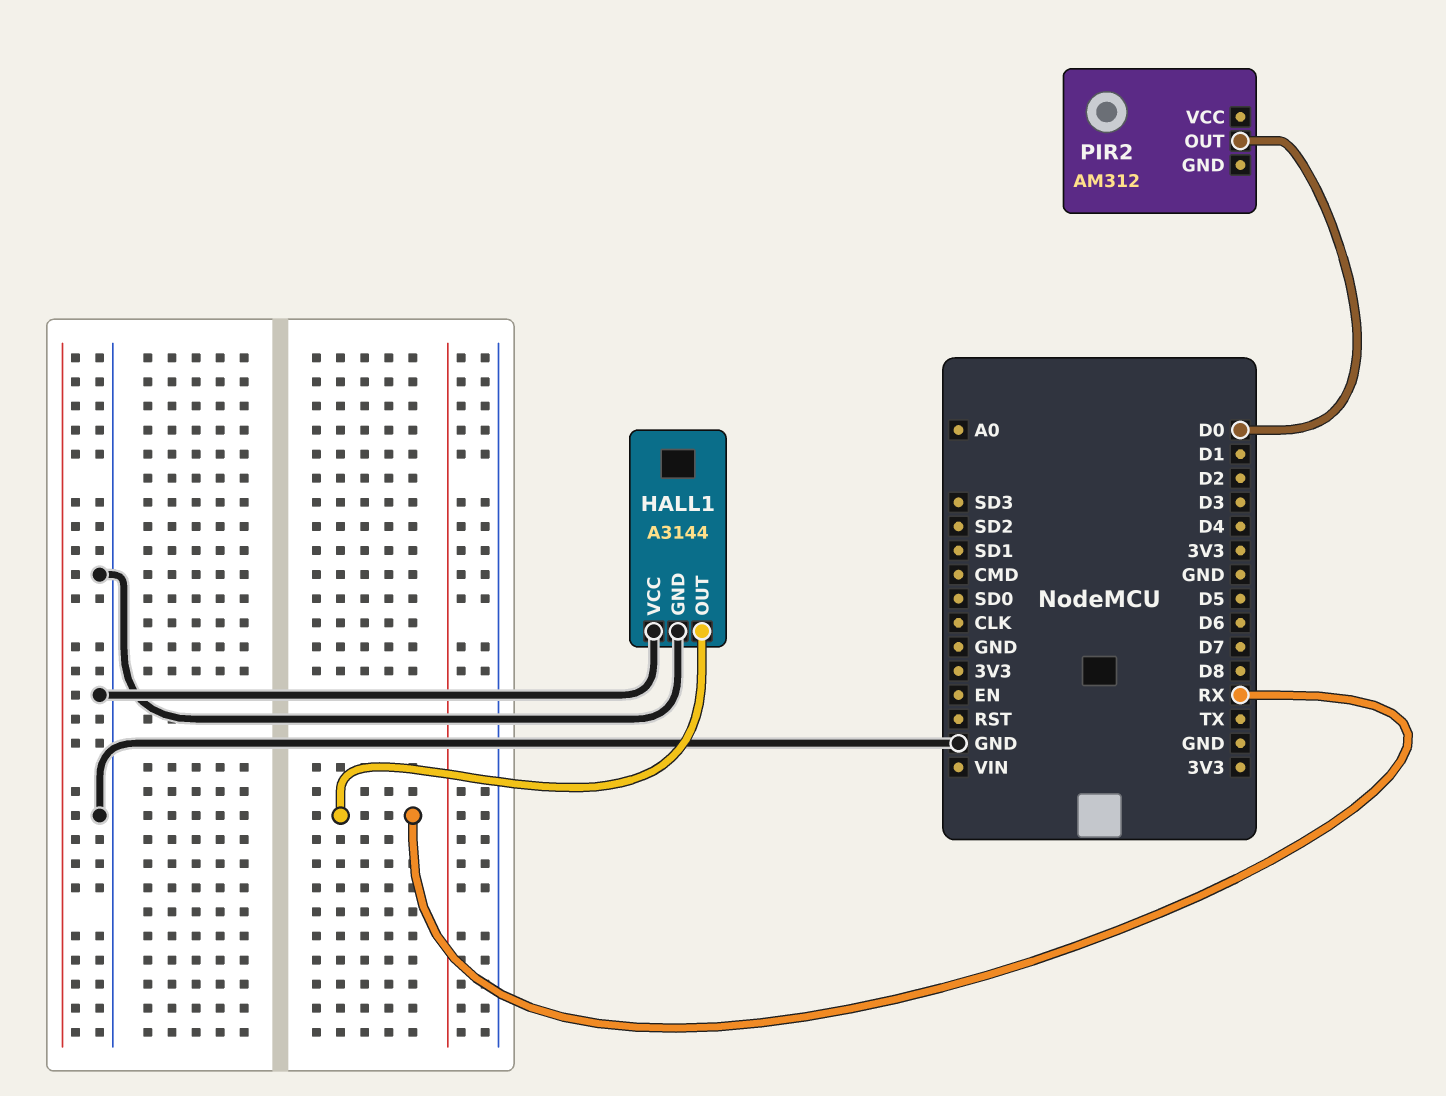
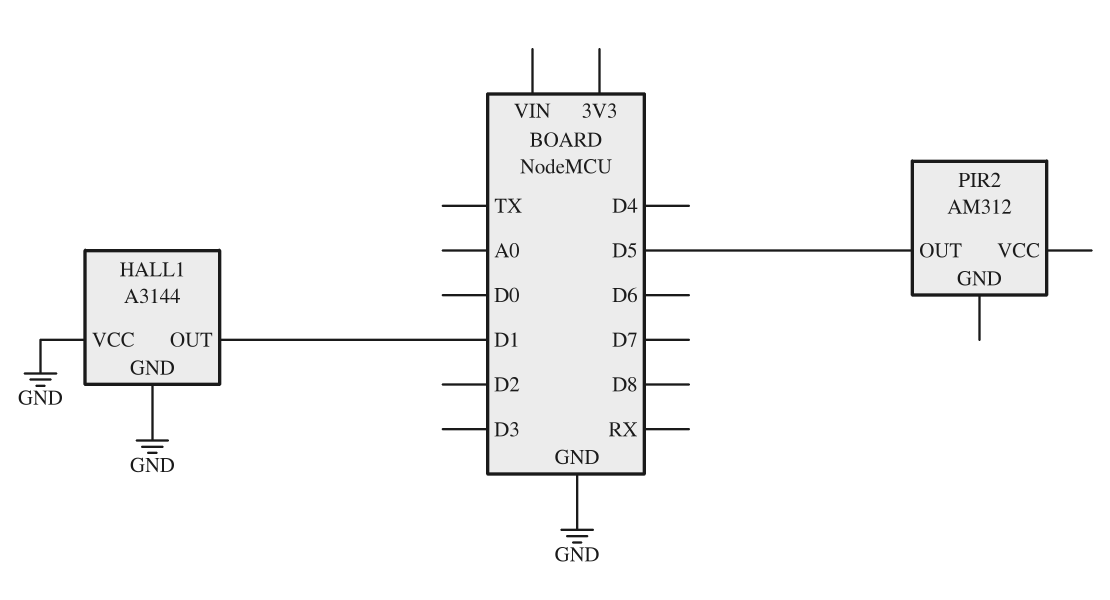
HALL1 pin OUT: RX -> D1
PIR2 pin OUT: D0 -> D5

